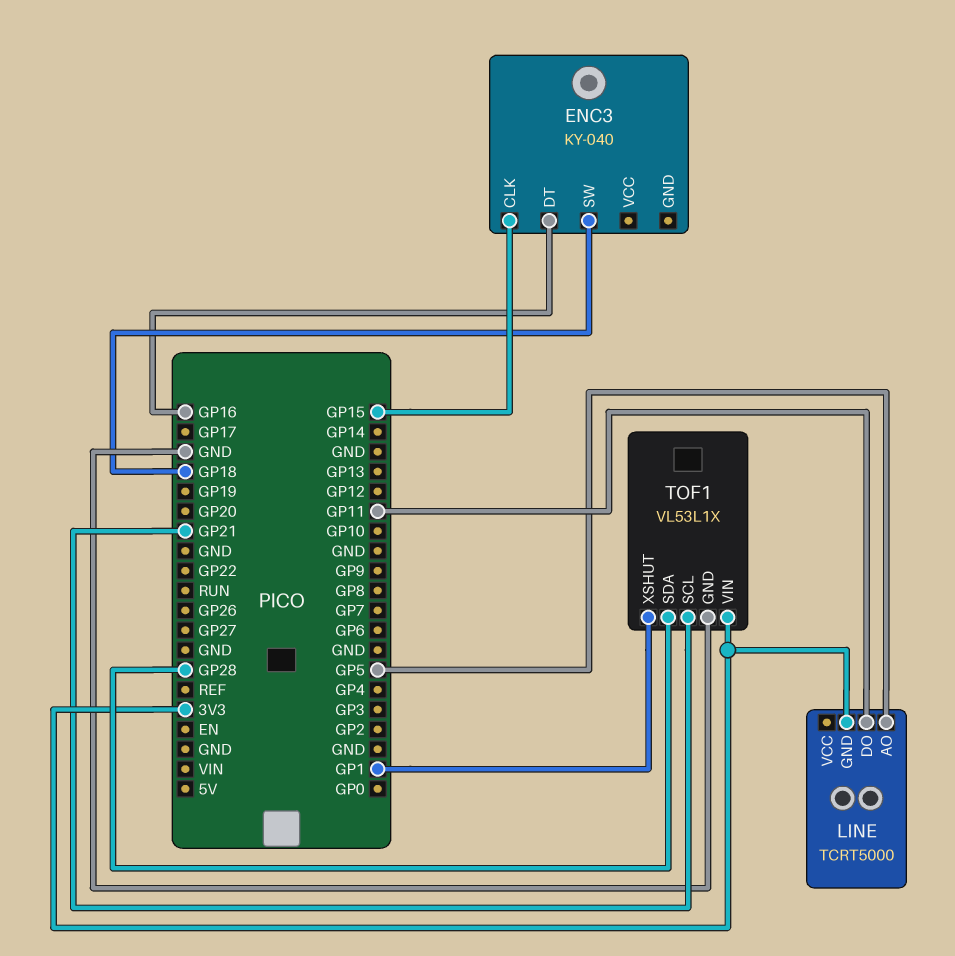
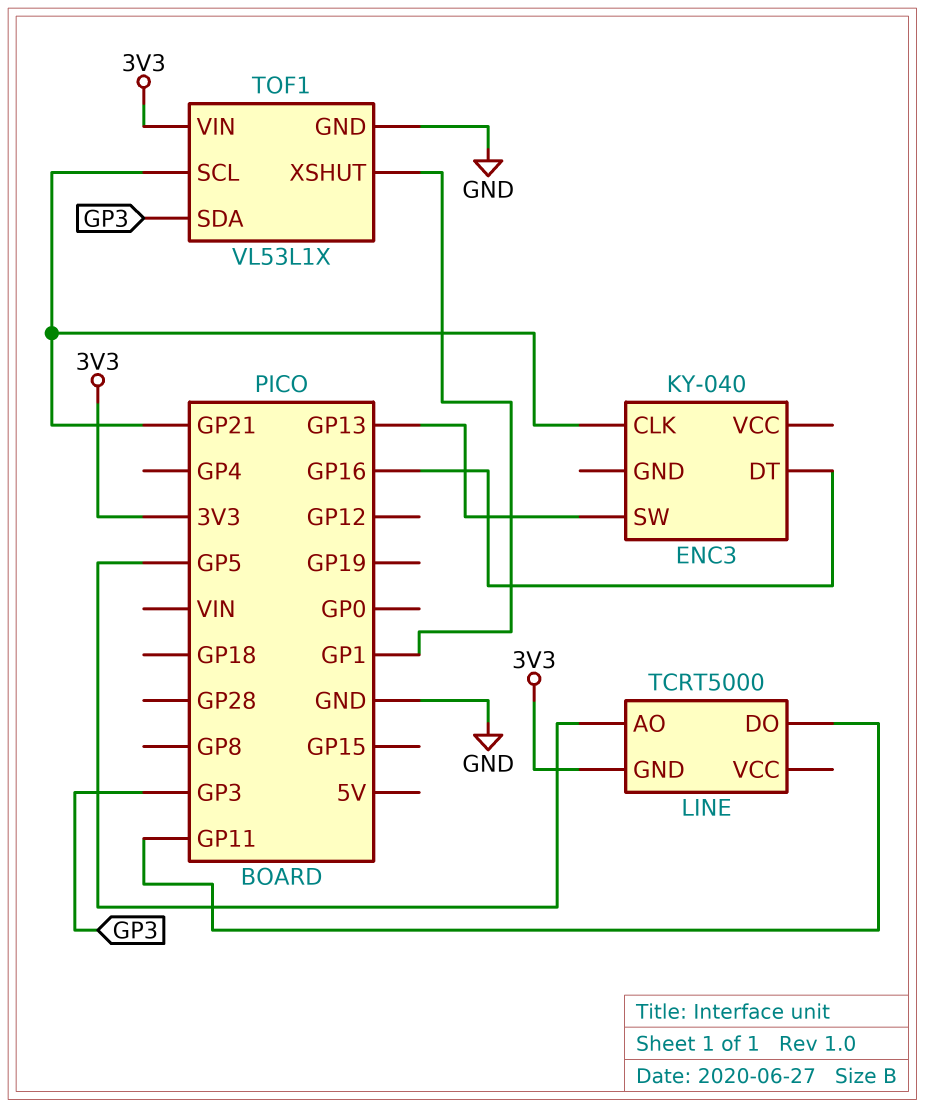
ENC3 pin CLK: GP15 -> GP21
ENC3 pin SW: GP18 -> GP13
TOF1 pin SDA: GP28 -> GP3

